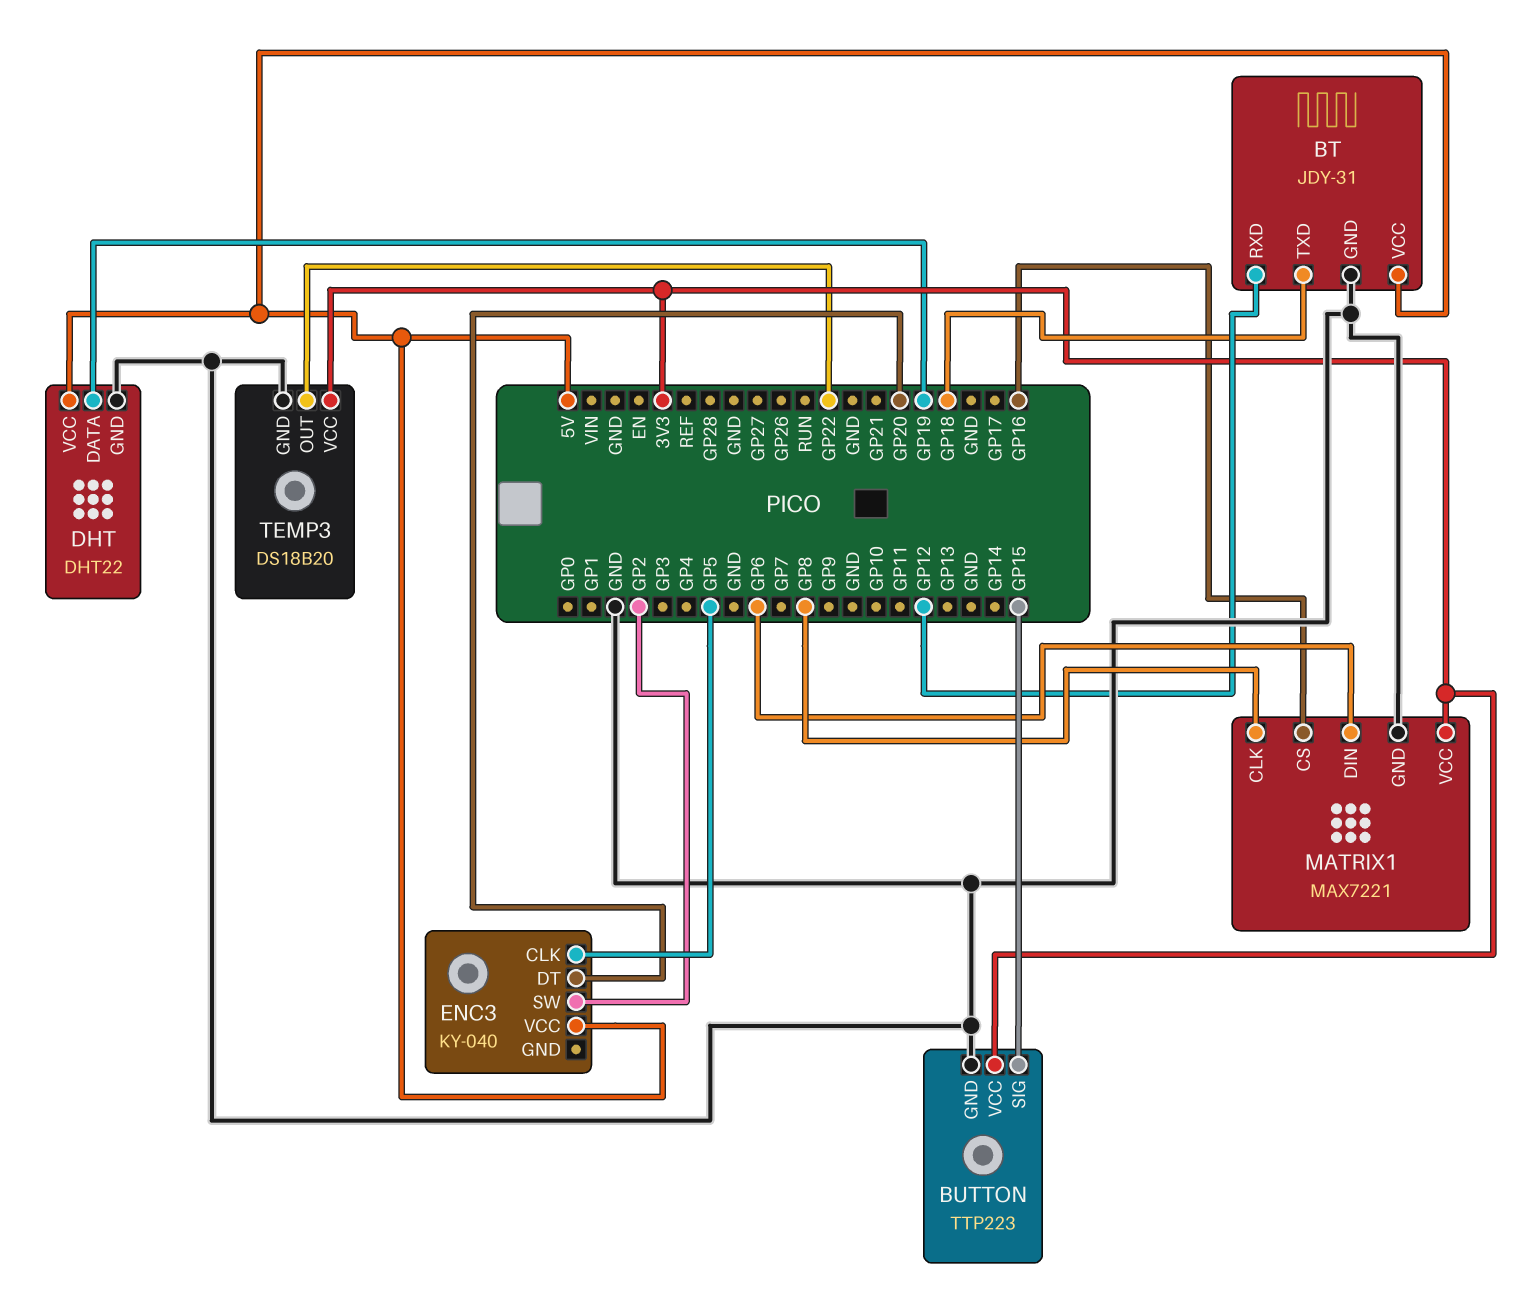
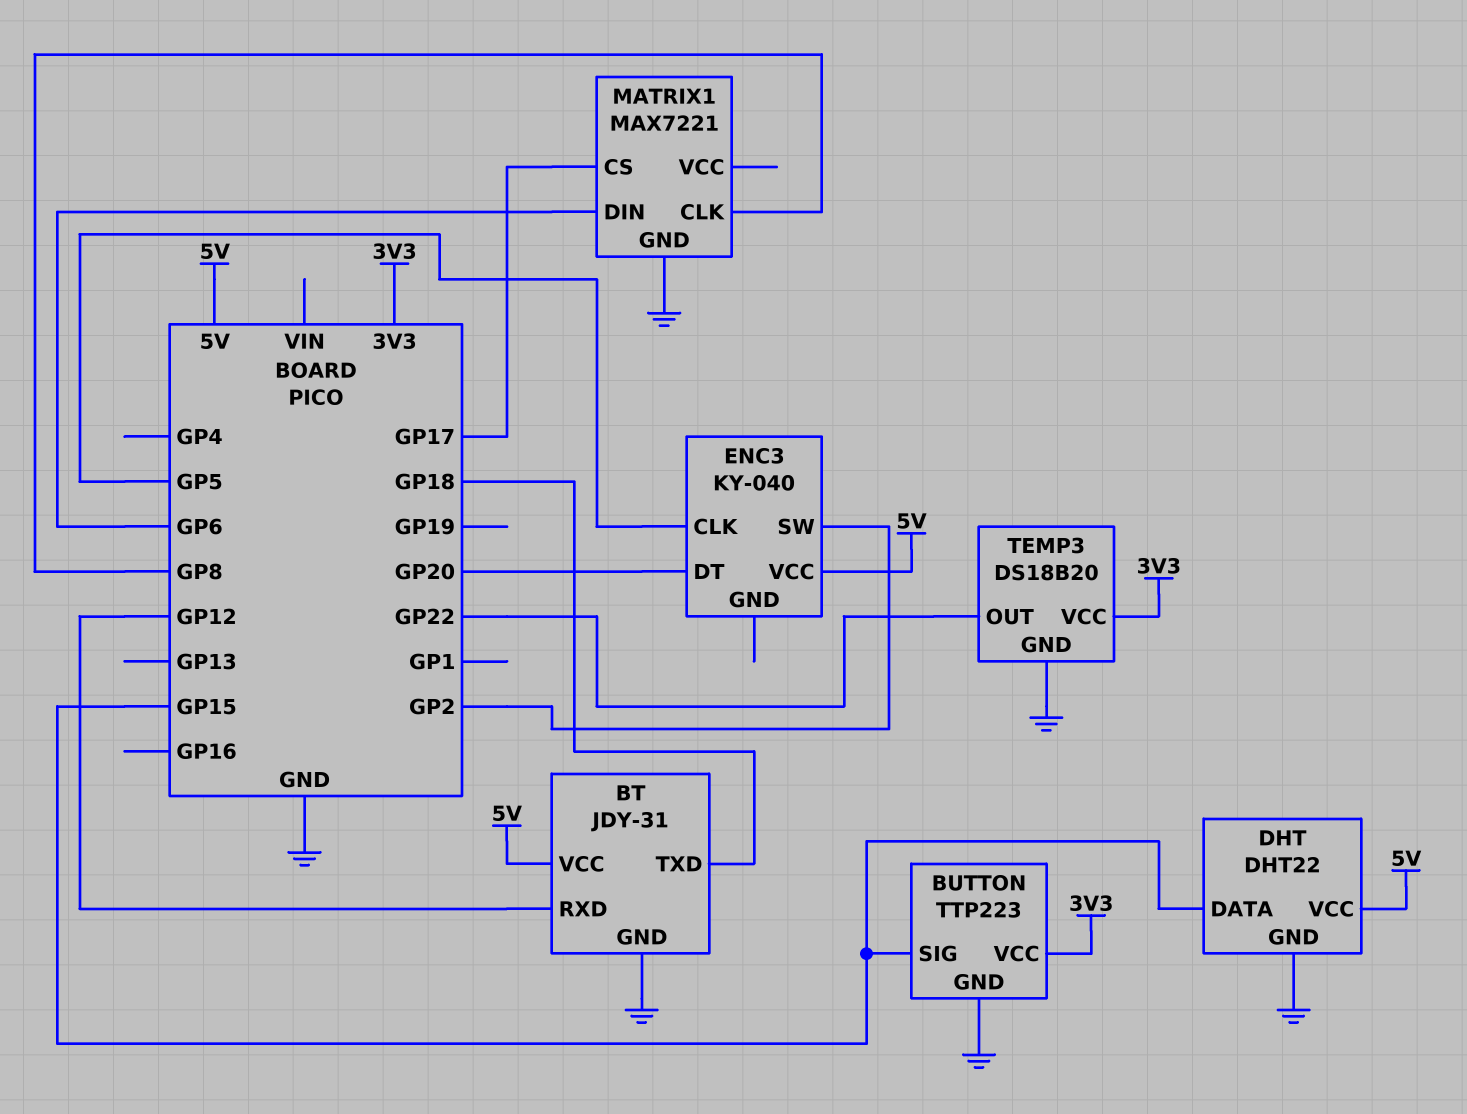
DHT pin DATA: GP19 -> GP15
MATRIX1 pin CS: GP16 -> GP17
MATRIX1 pin VCC: 3V3 -> none

